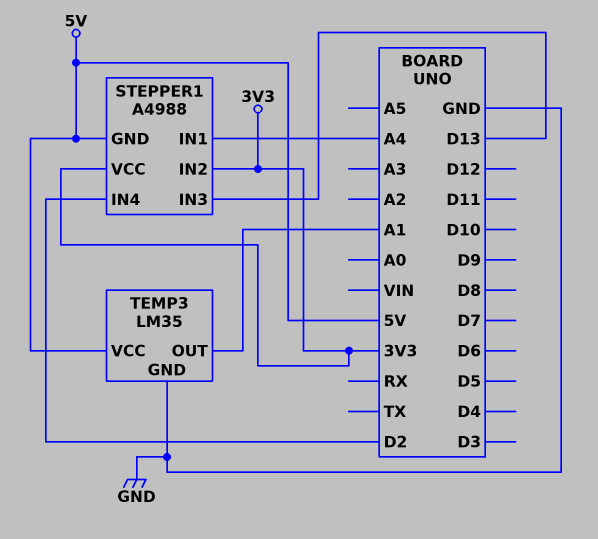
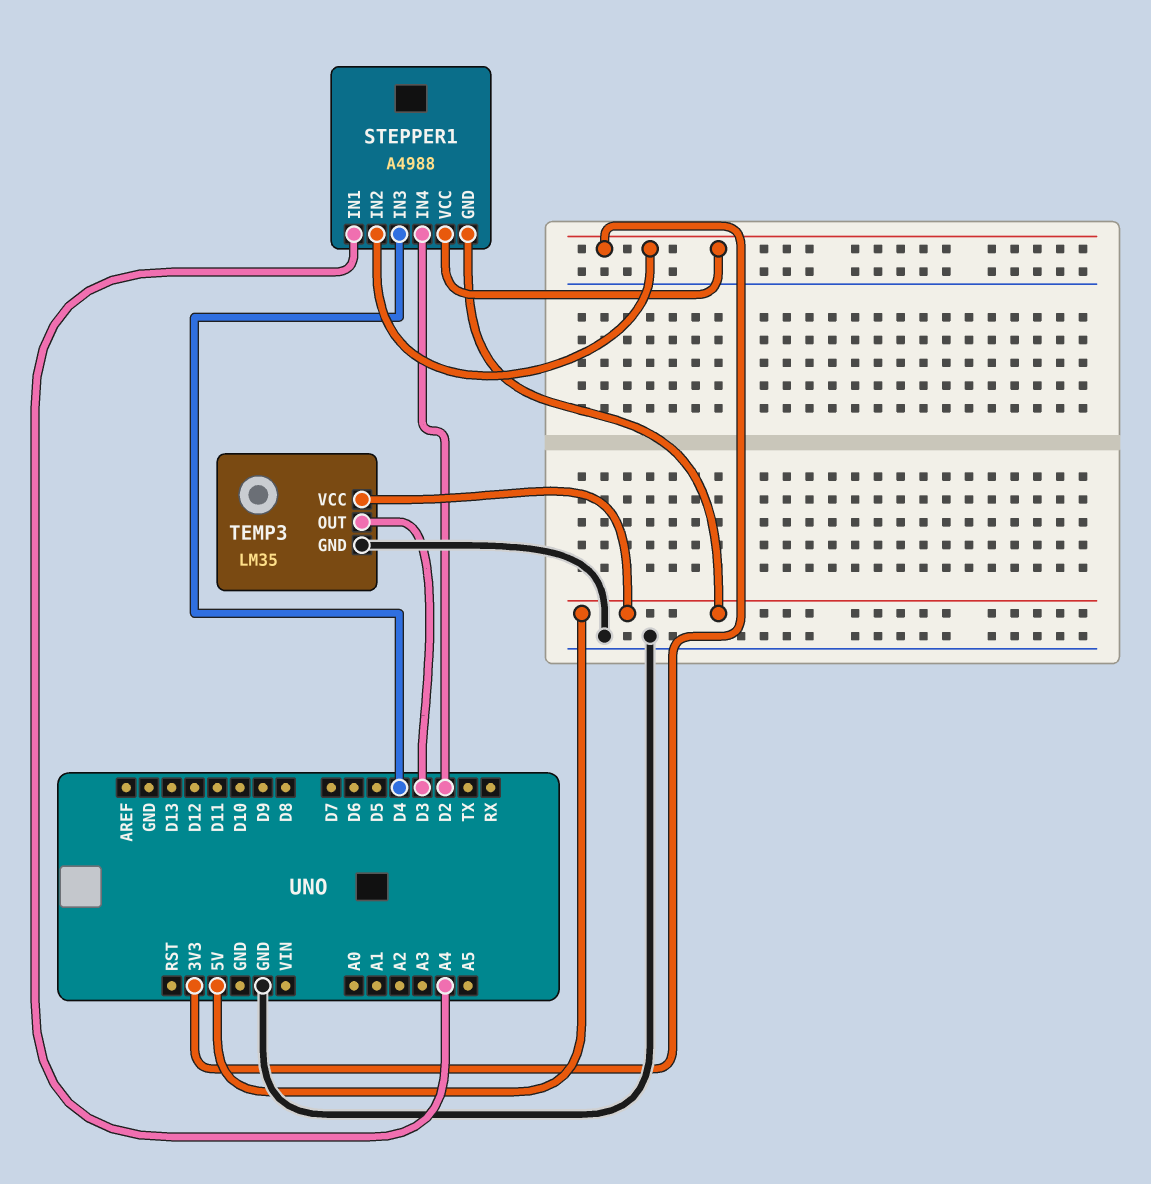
STEPPER1 pin IN3: D13 -> D4
TEMP3 pin OUT: A1 -> D3

